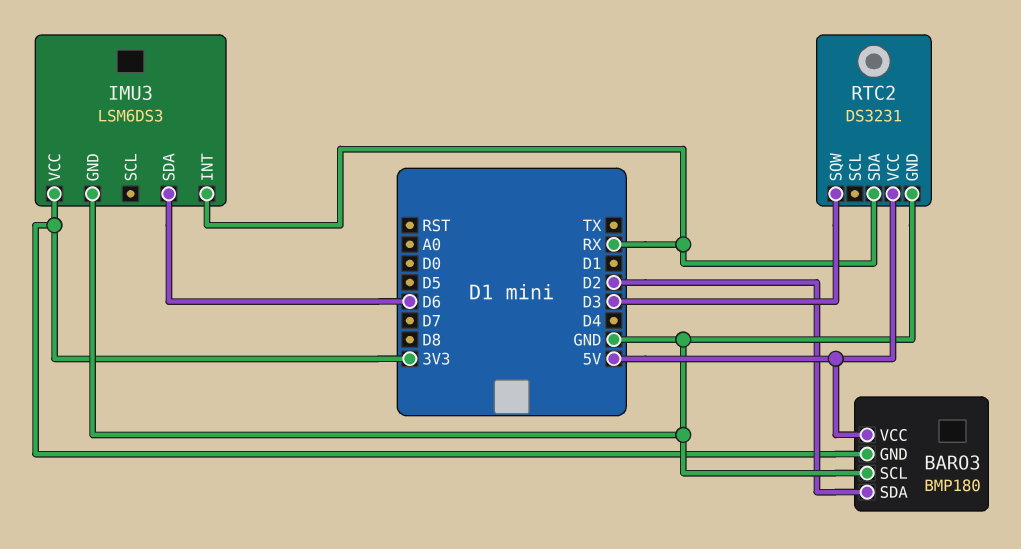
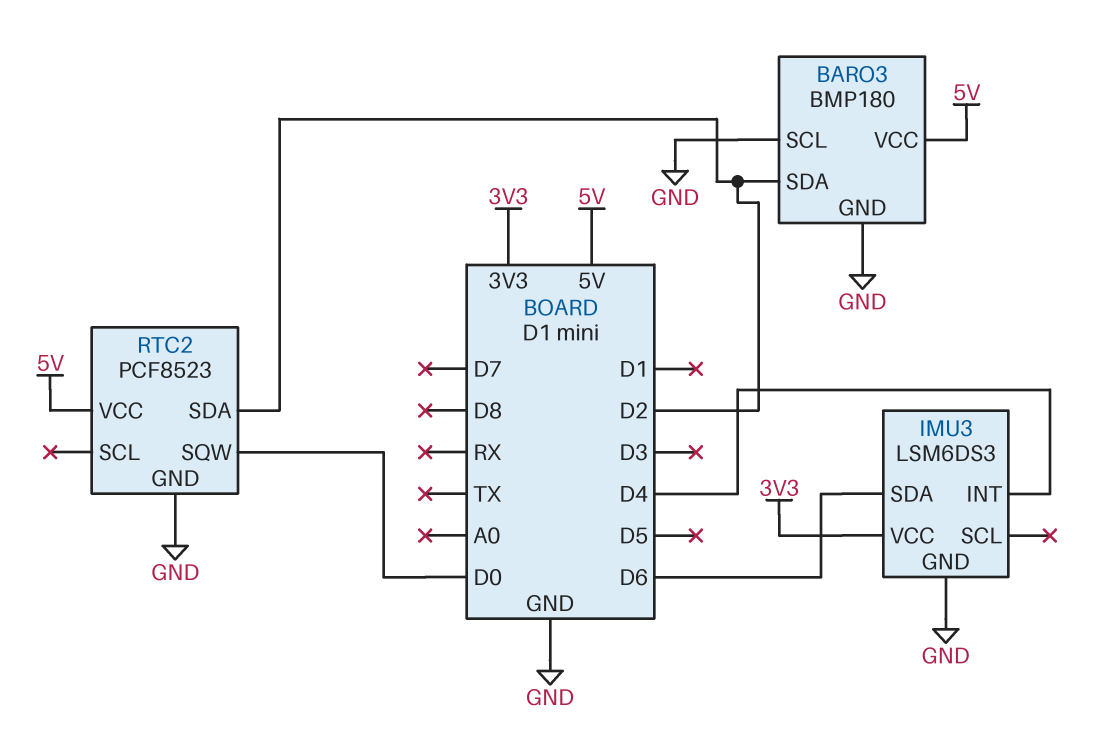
BARO3 pin GND: 3V3 -> GND
IMU3 pin INT: RX -> D4
RTC2: DS3231 -> PCF8523
RTC2 pin SDA: RX -> D2
RTC2 pin SQW: D3 -> D0

